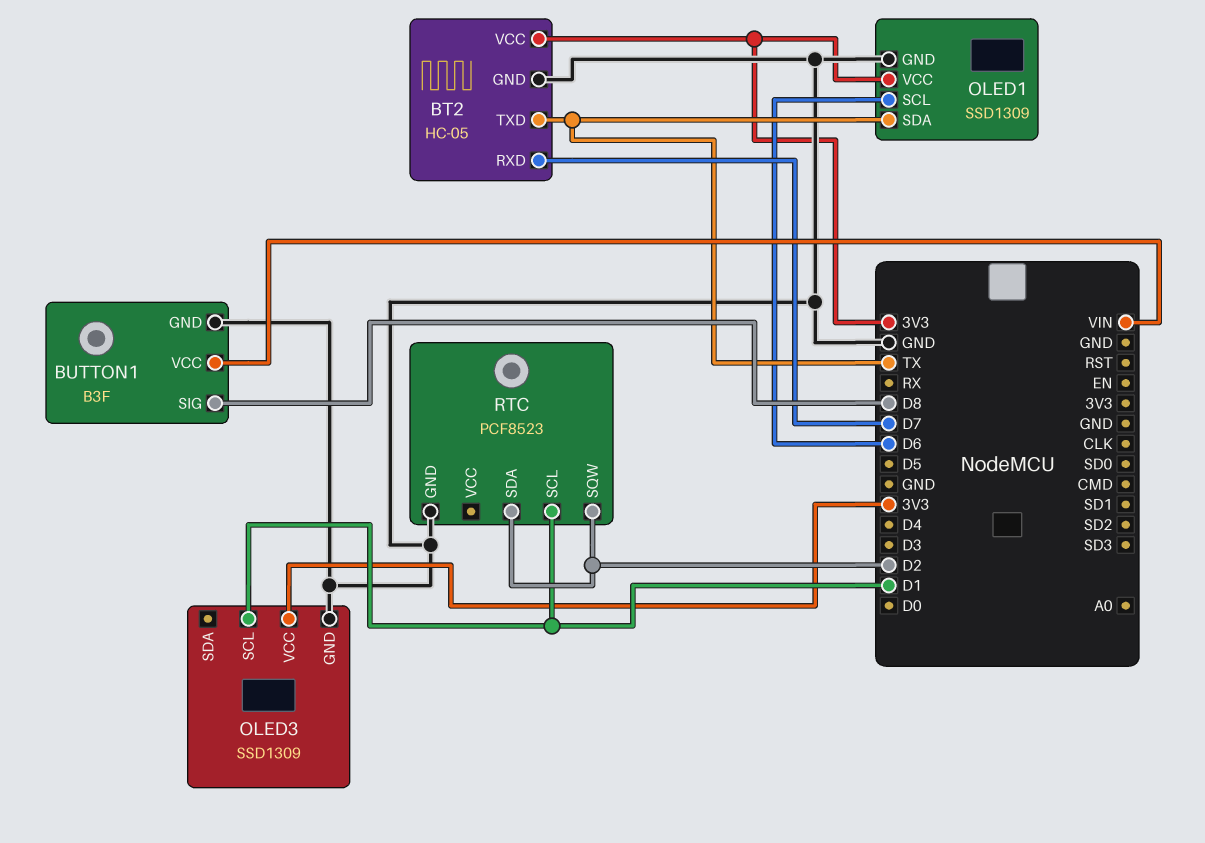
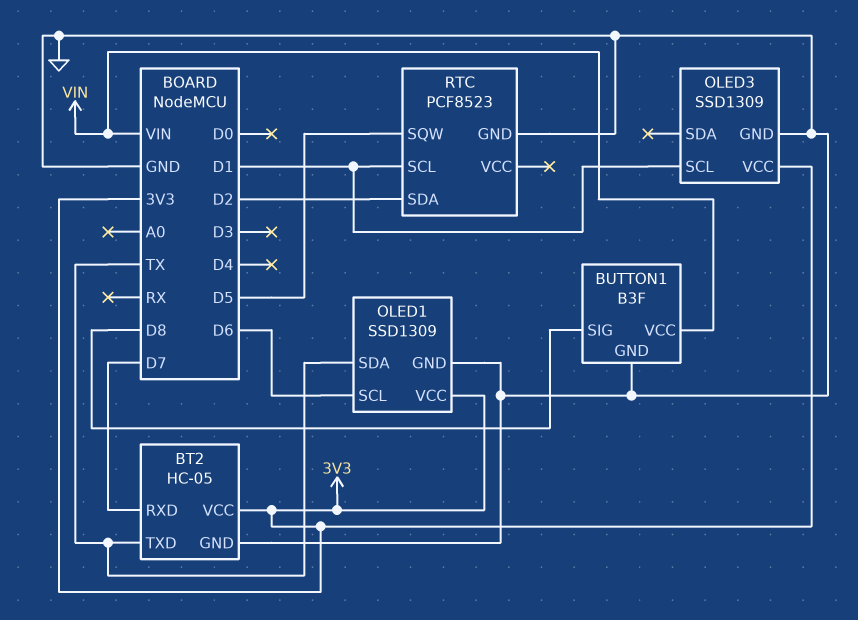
RTC pin SQW: D2 -> D5

